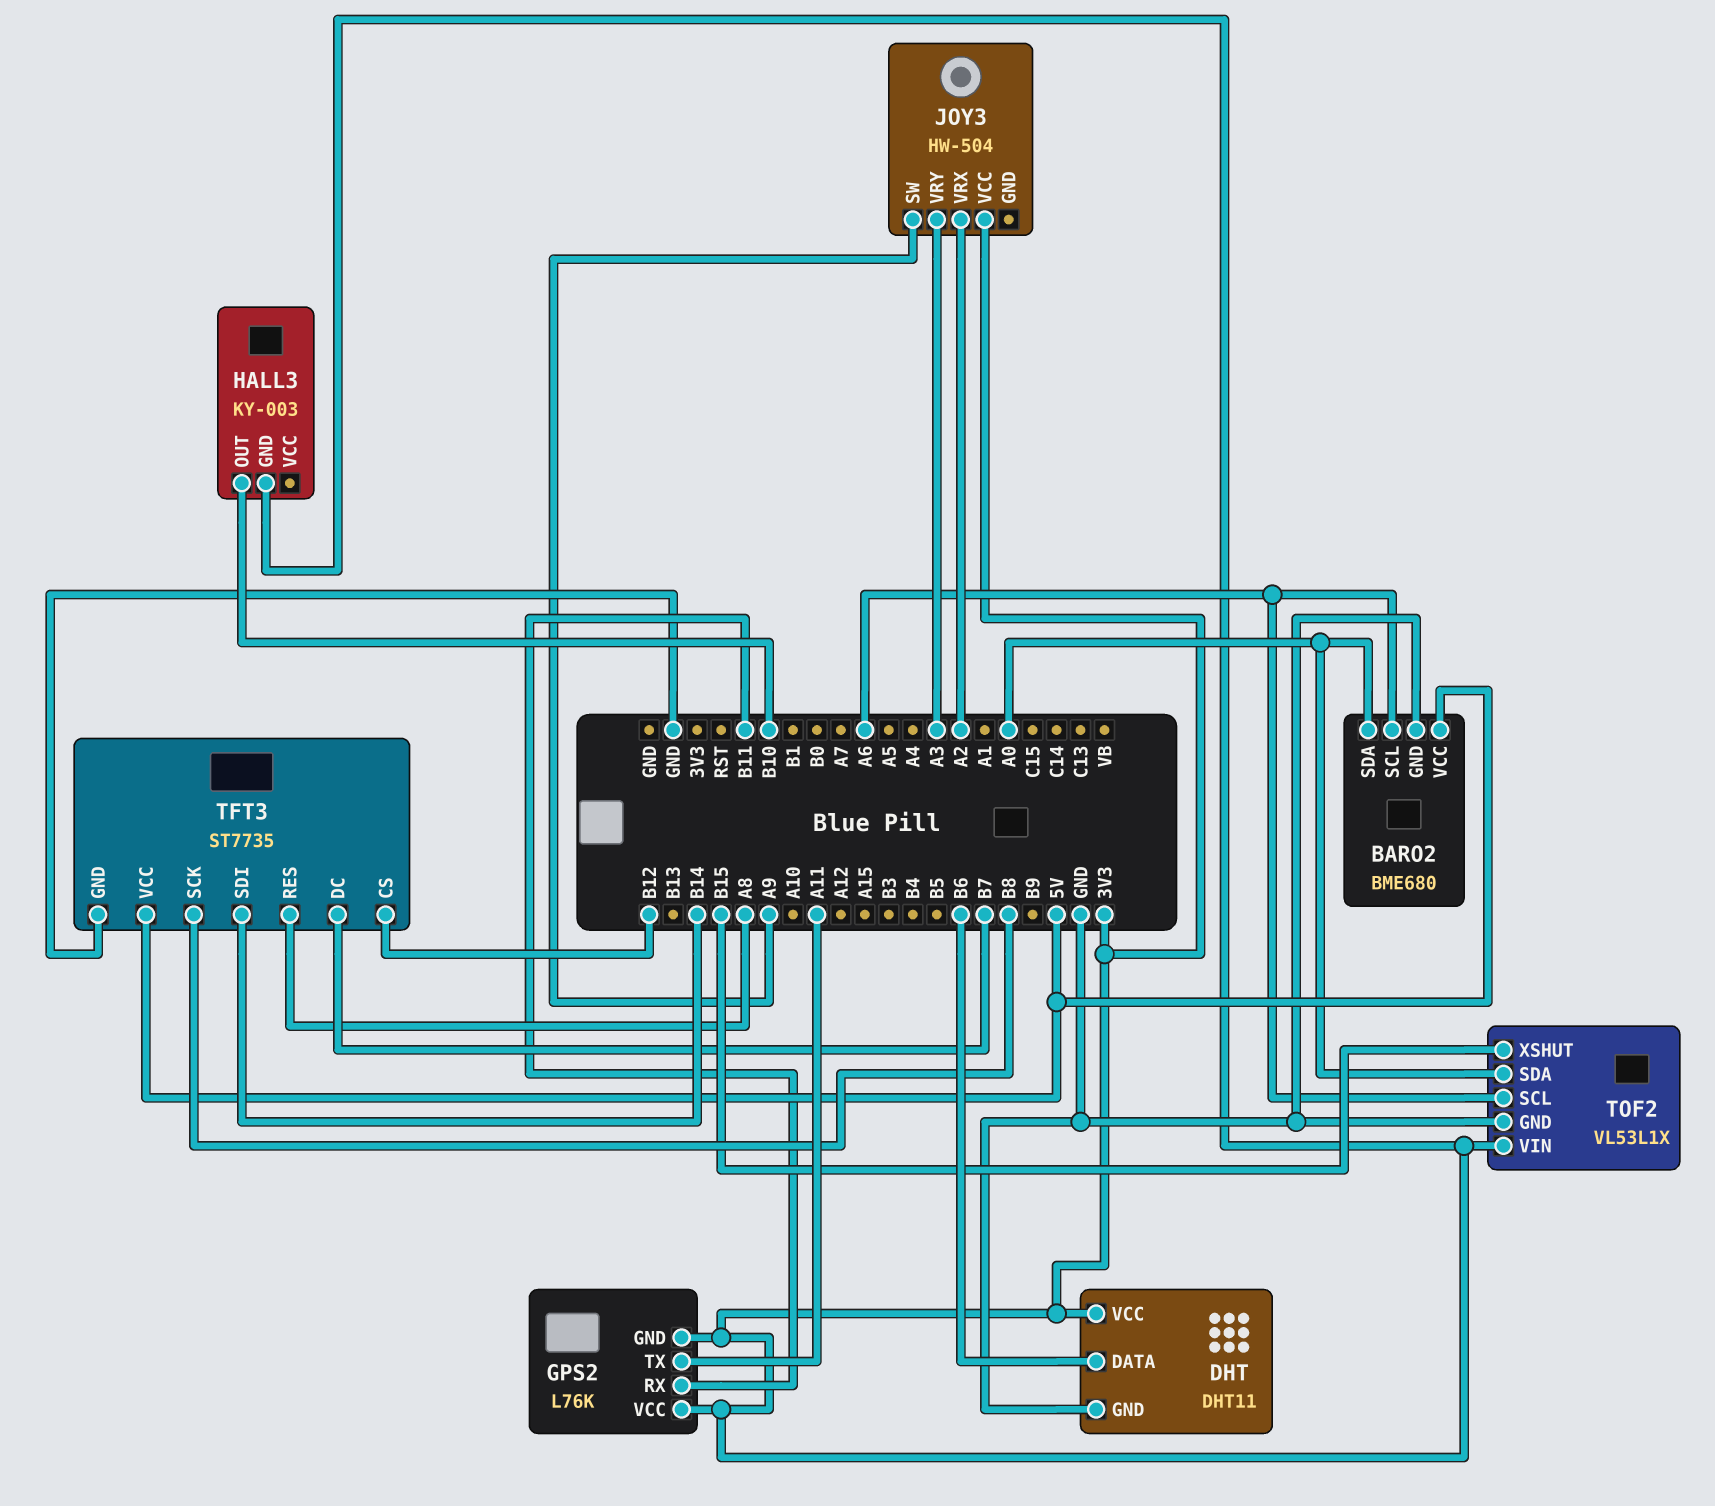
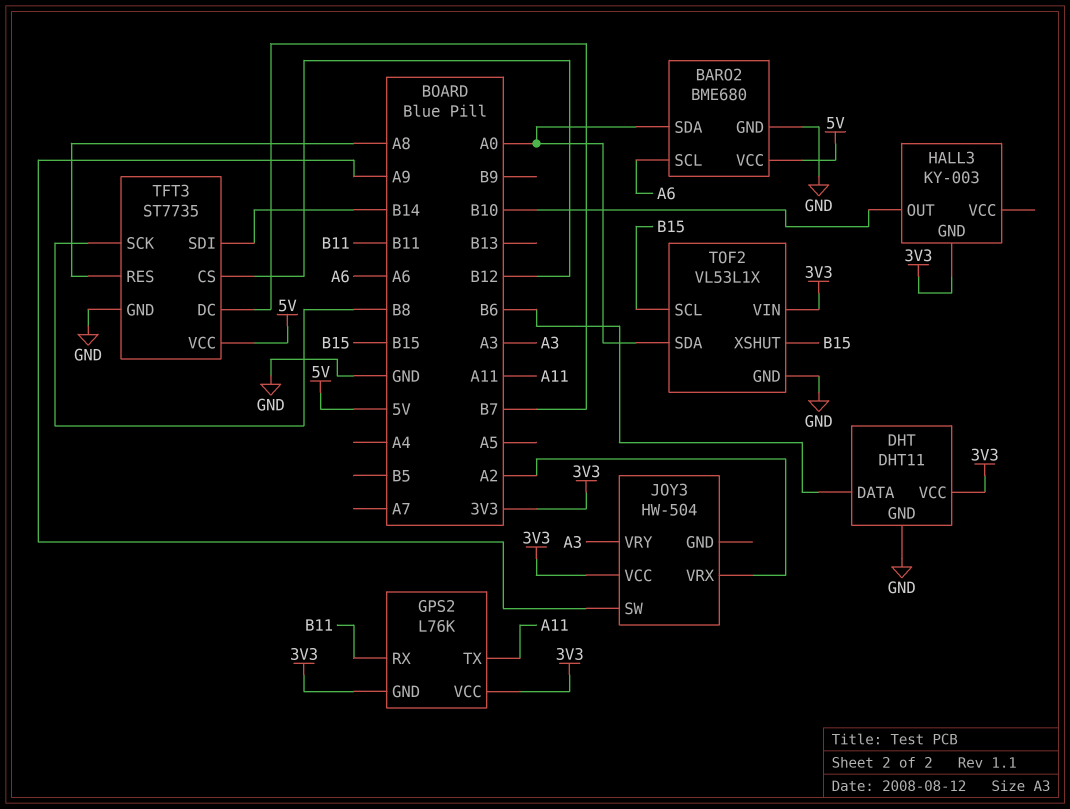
TOF2 pin SCL: A6 -> B15

